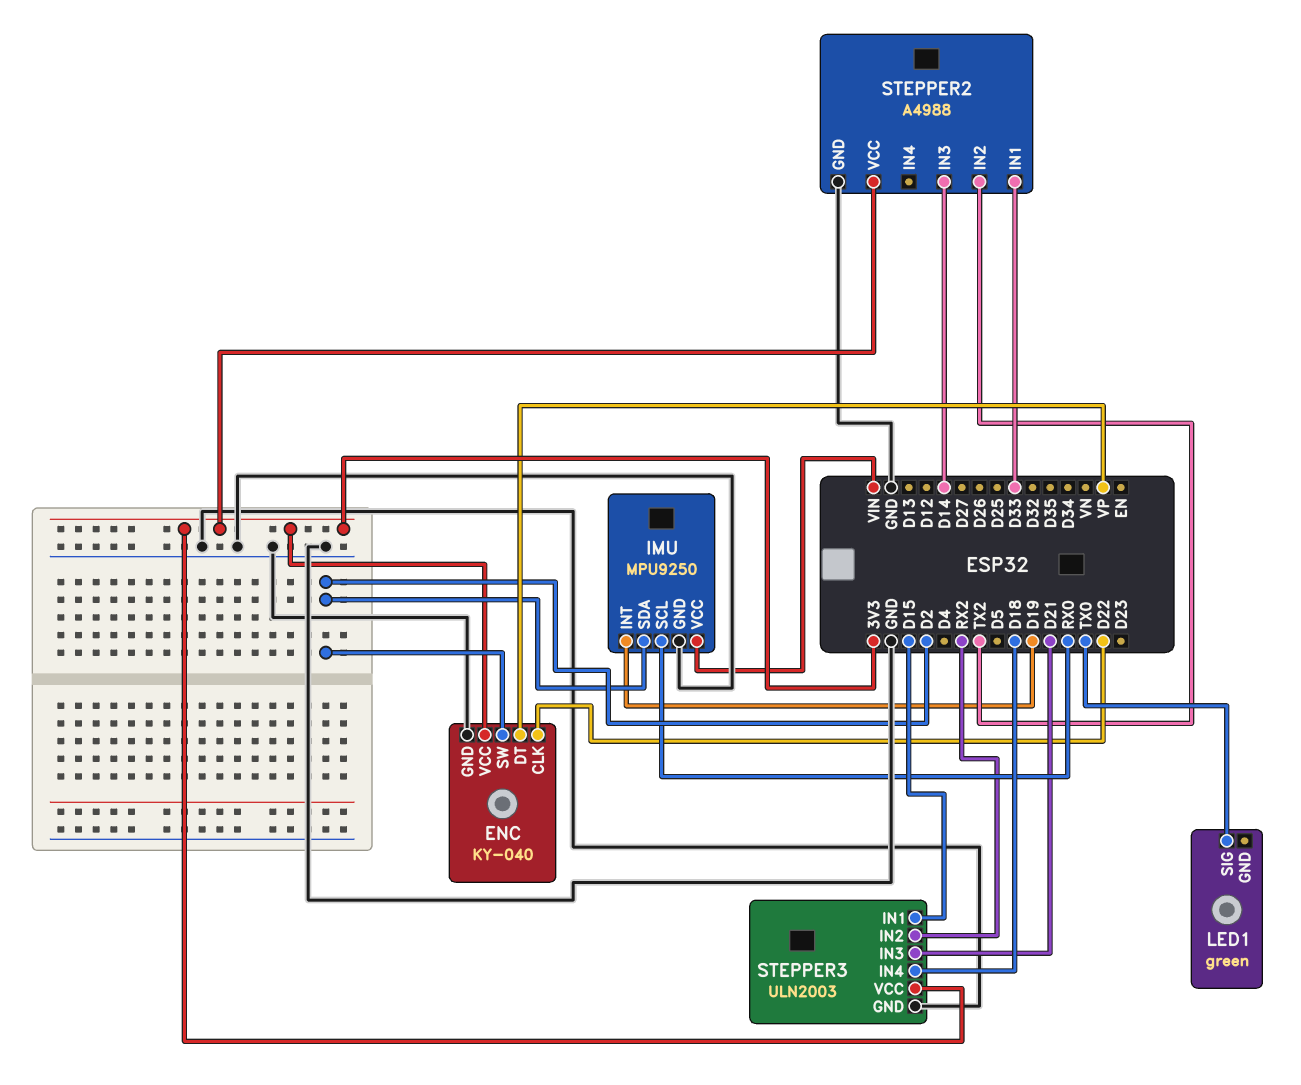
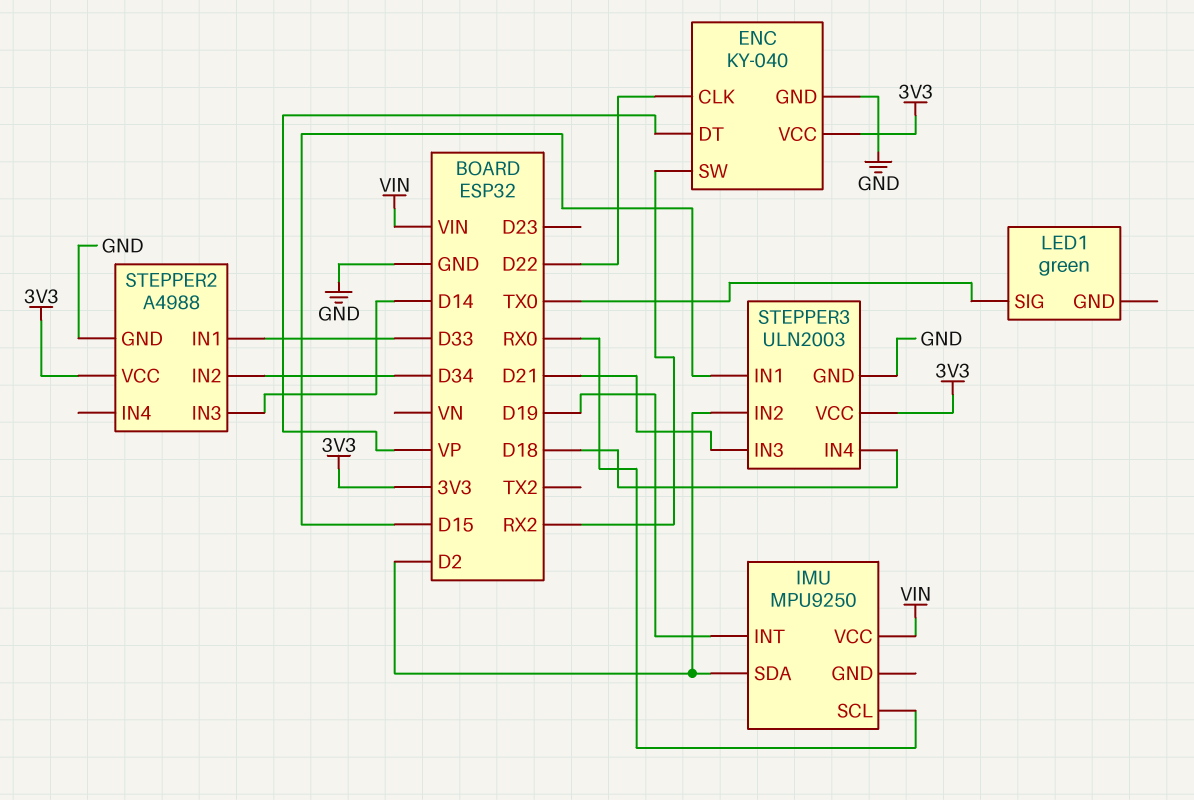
ENC pin SW: D2 -> RX2
IMU pin GND: GND -> none
STEPPER2 pin IN2: TX2 -> D34
STEPPER3 pin IN2: RX2 -> D2

